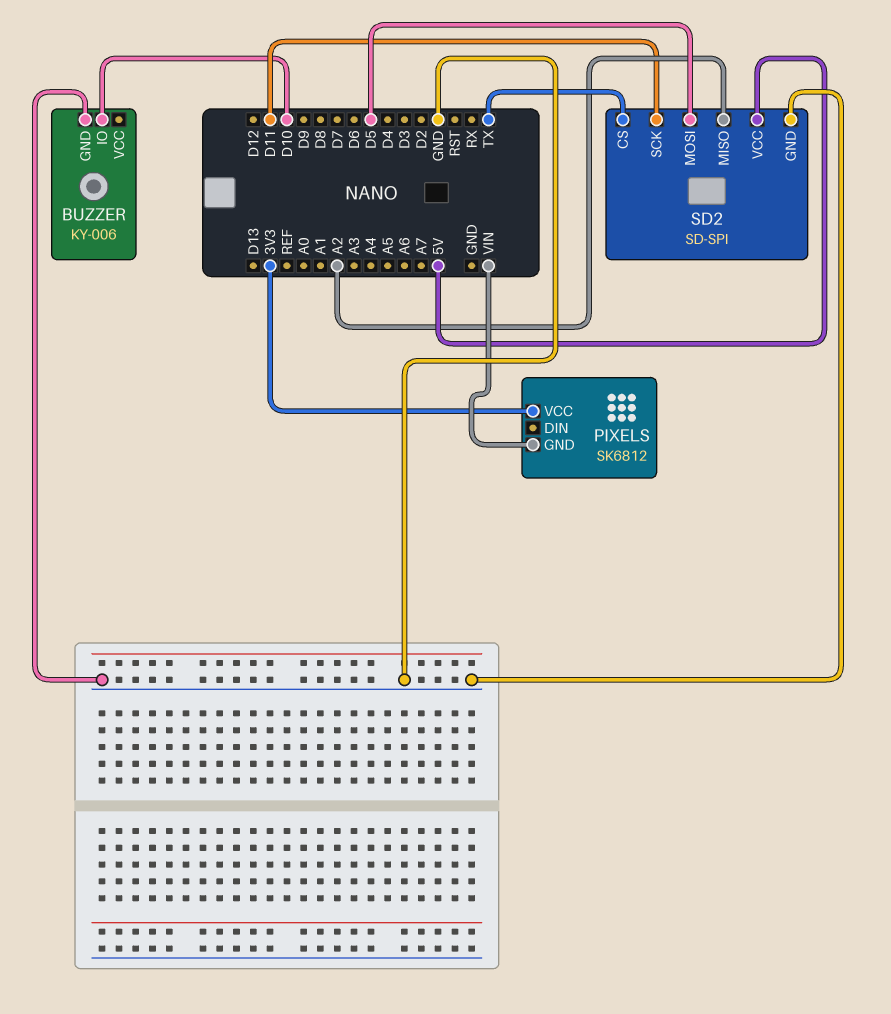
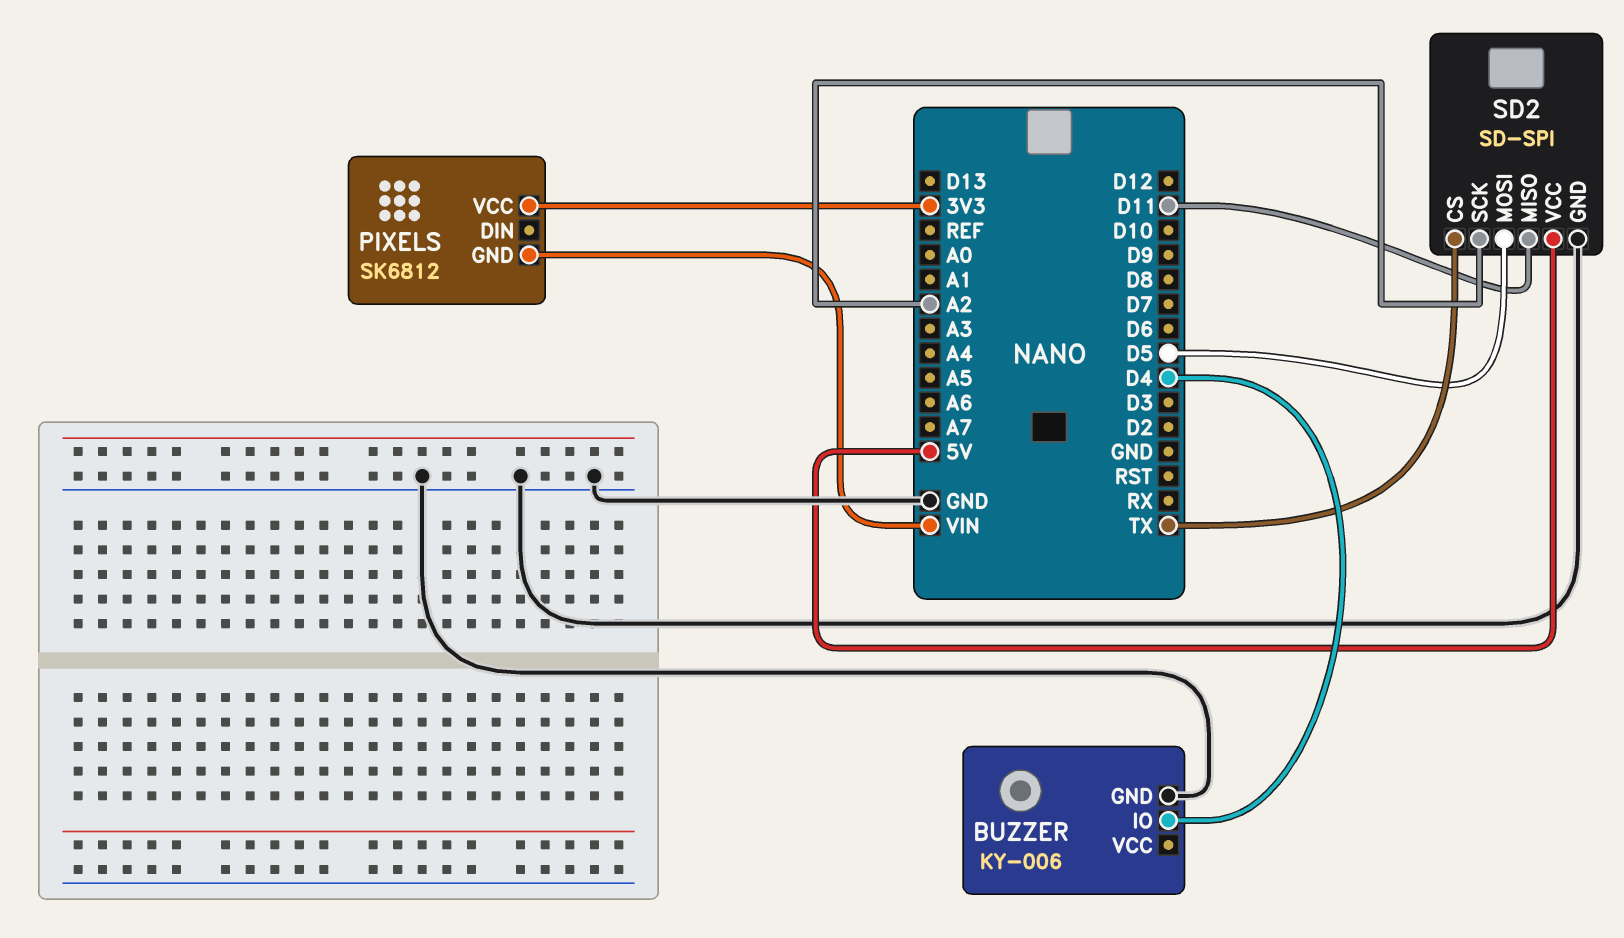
BUZZER pin IO: D10 -> D4
SD2 pin MISO: A2 -> D11
SD2 pin SCK: D11 -> A2

